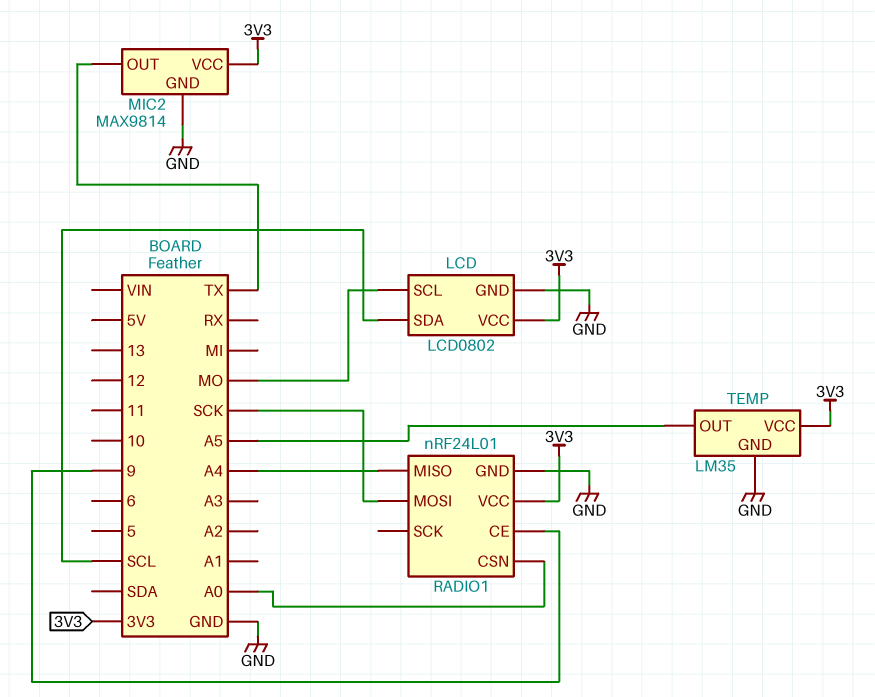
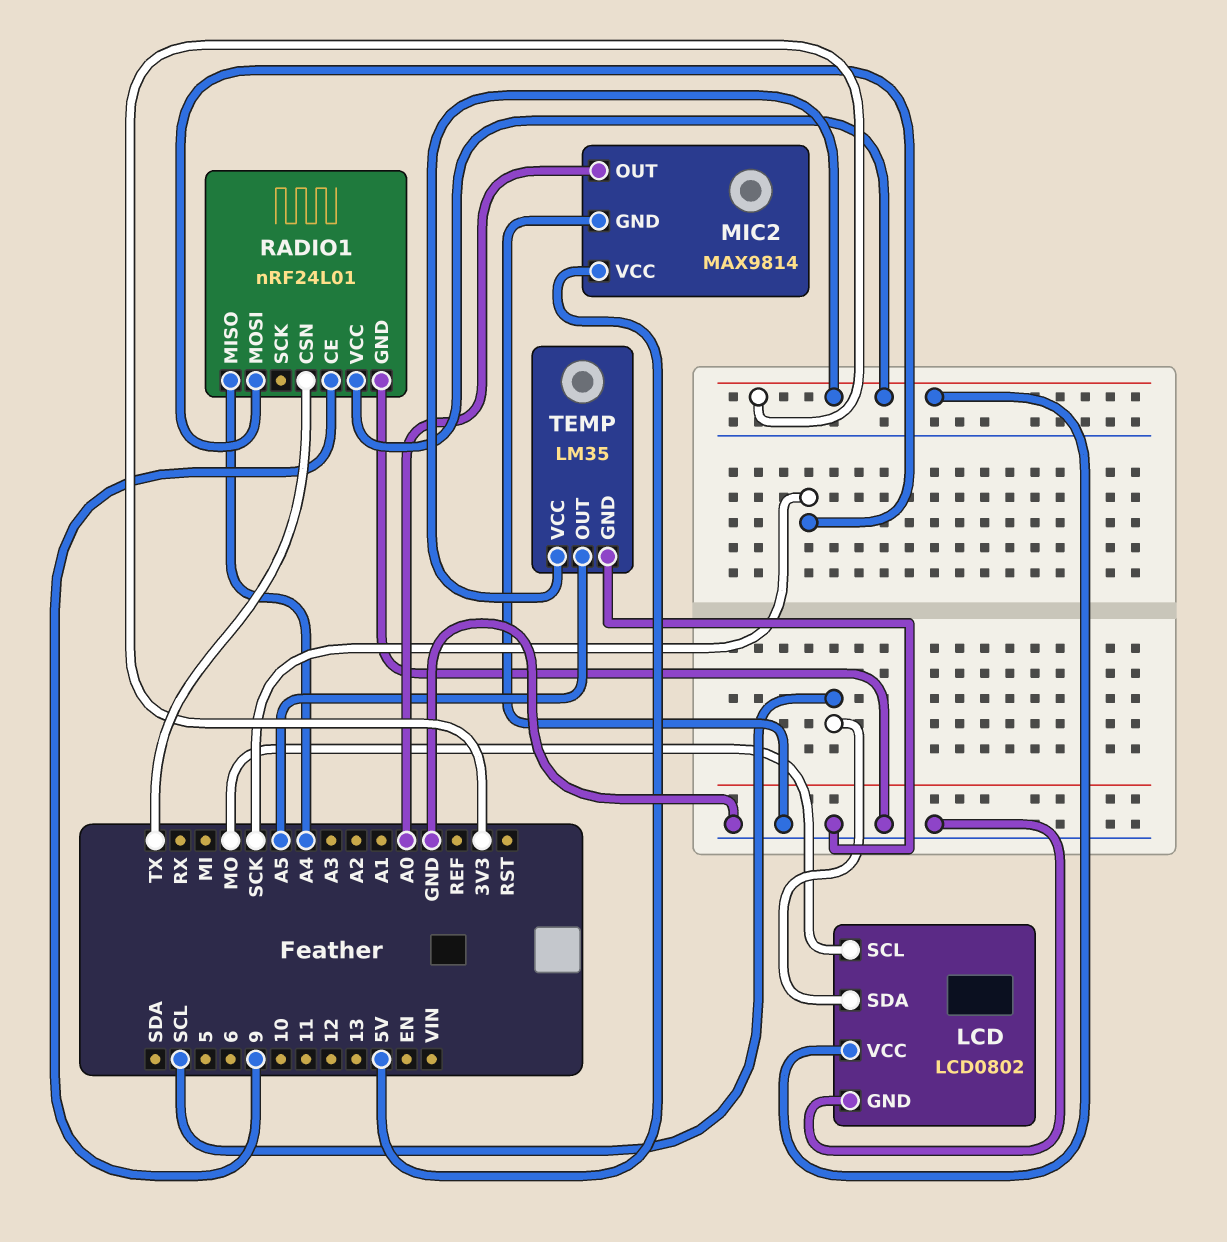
MIC2 pin OUT: TX -> A0
MIC2 pin VCC: 3V3 -> 5V
RADIO1 pin CSN: A0 -> TX

